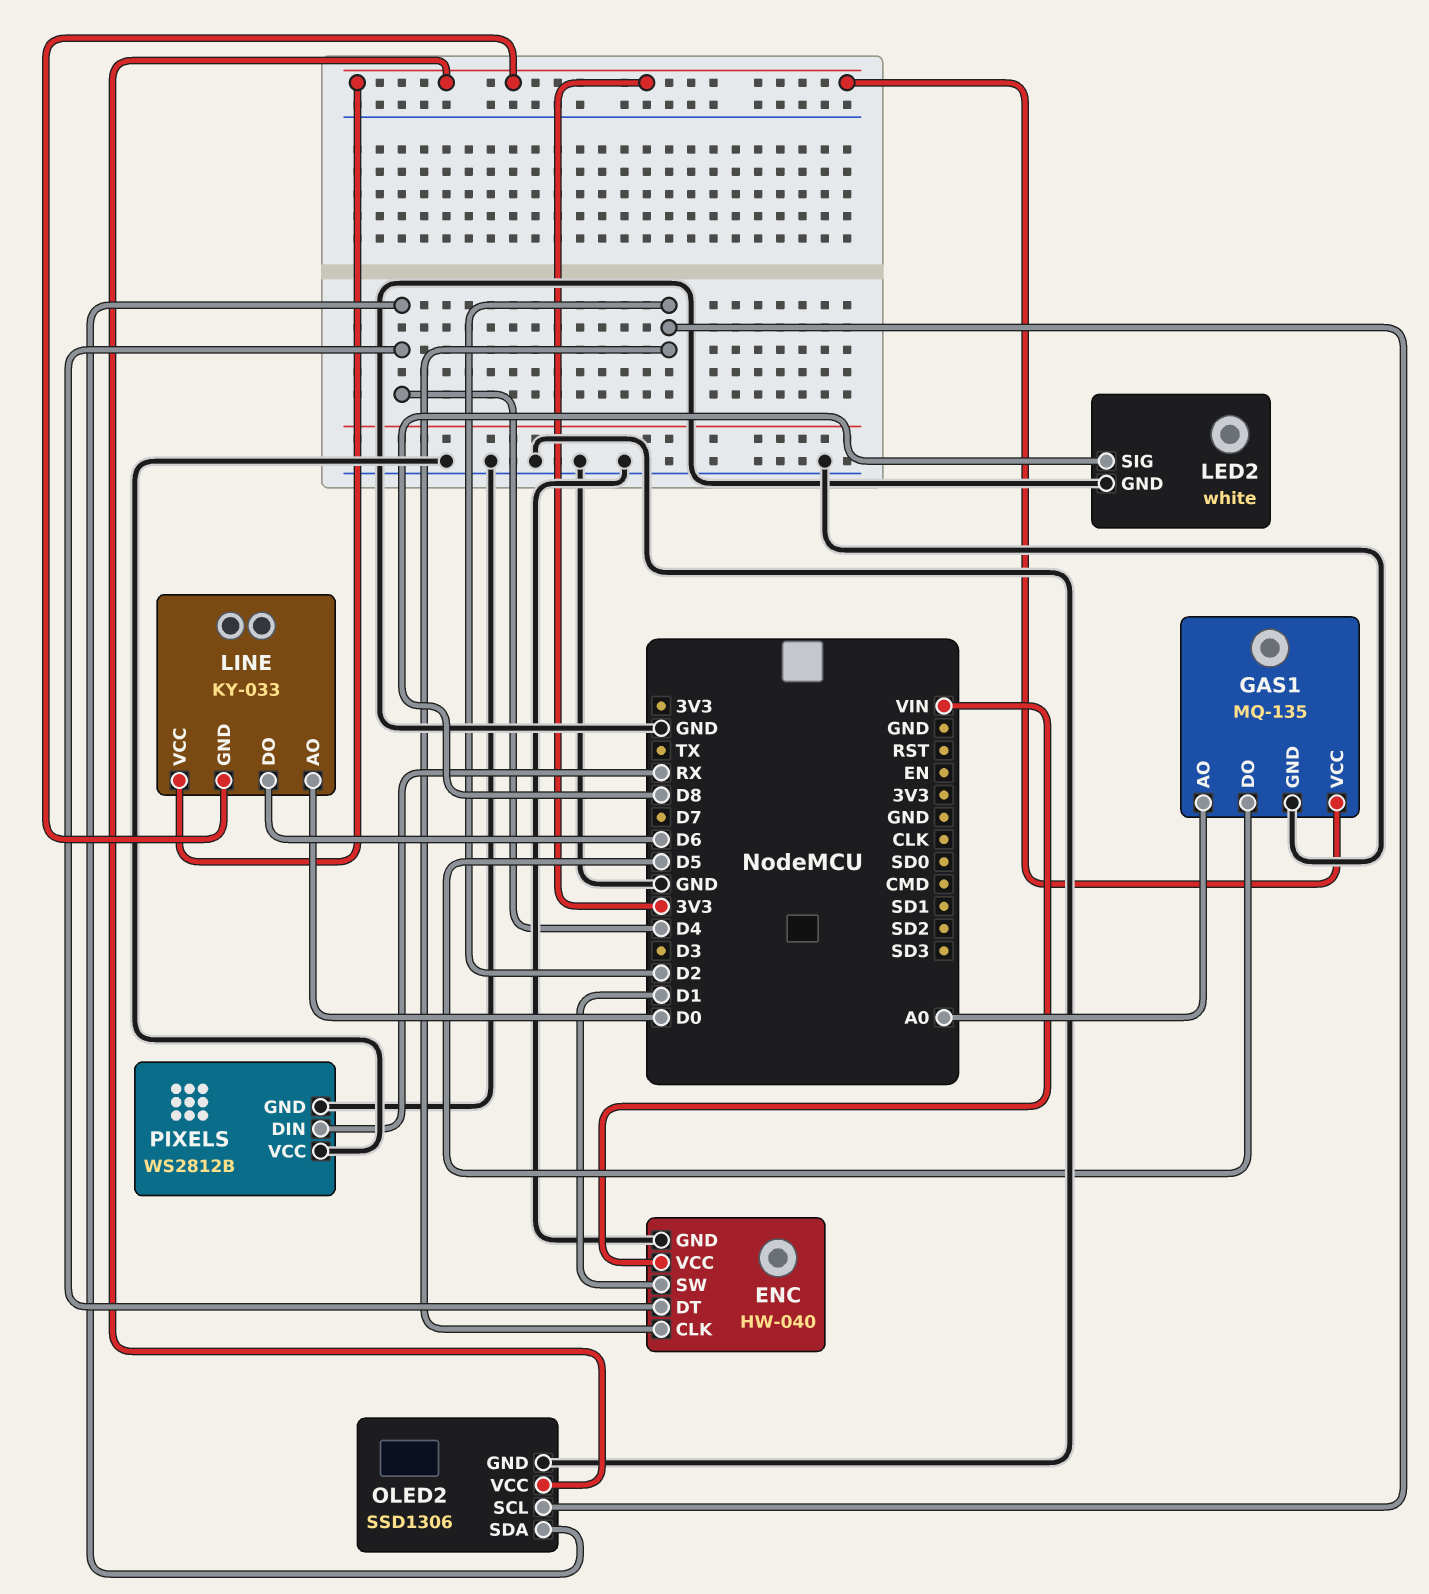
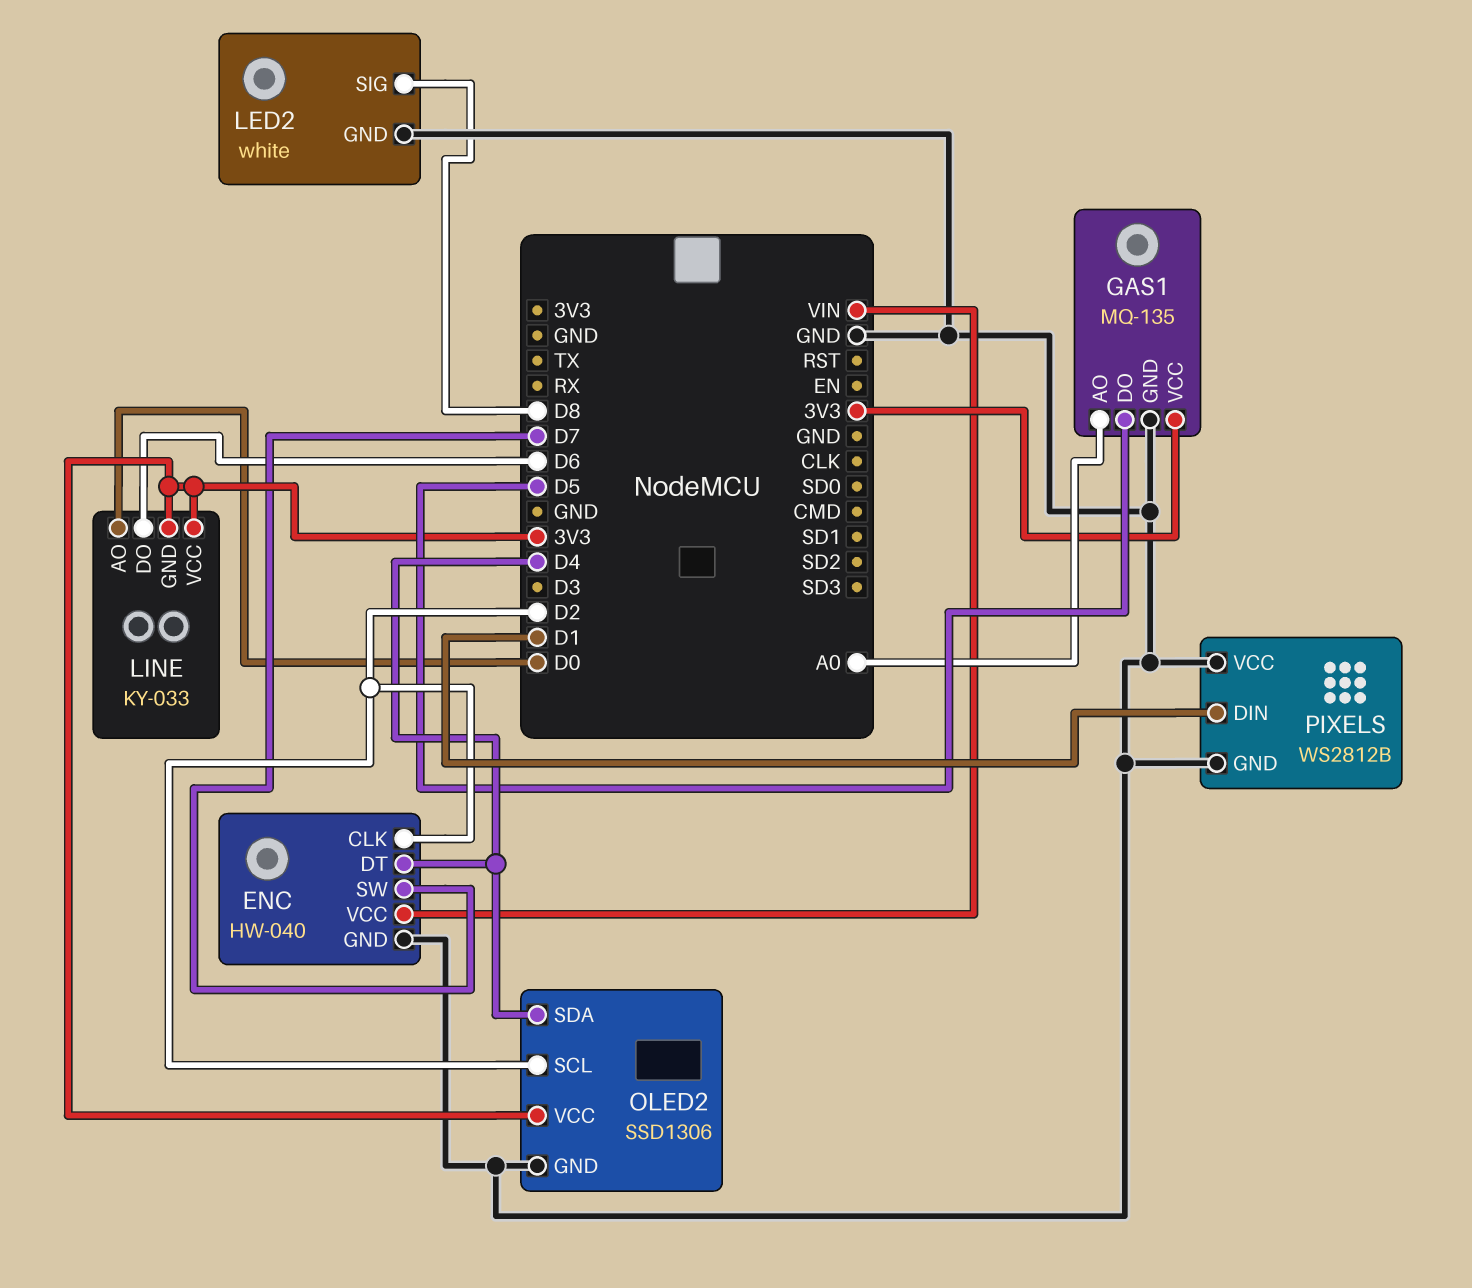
ENC pin SW: D1 -> D7
PIXELS pin DIN: RX -> D1

